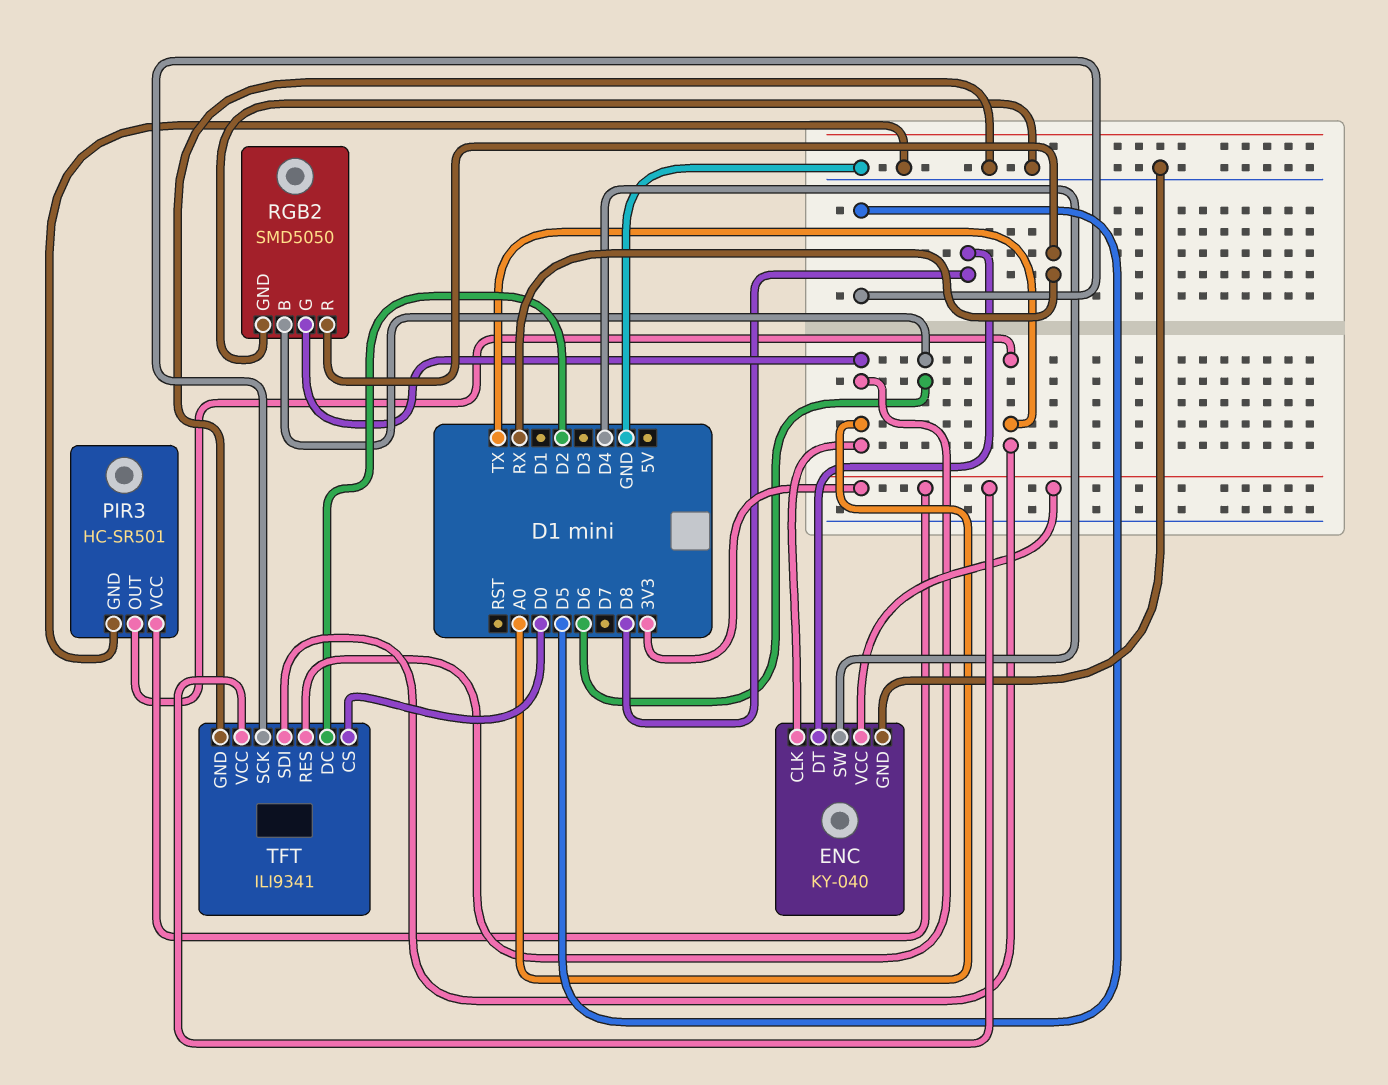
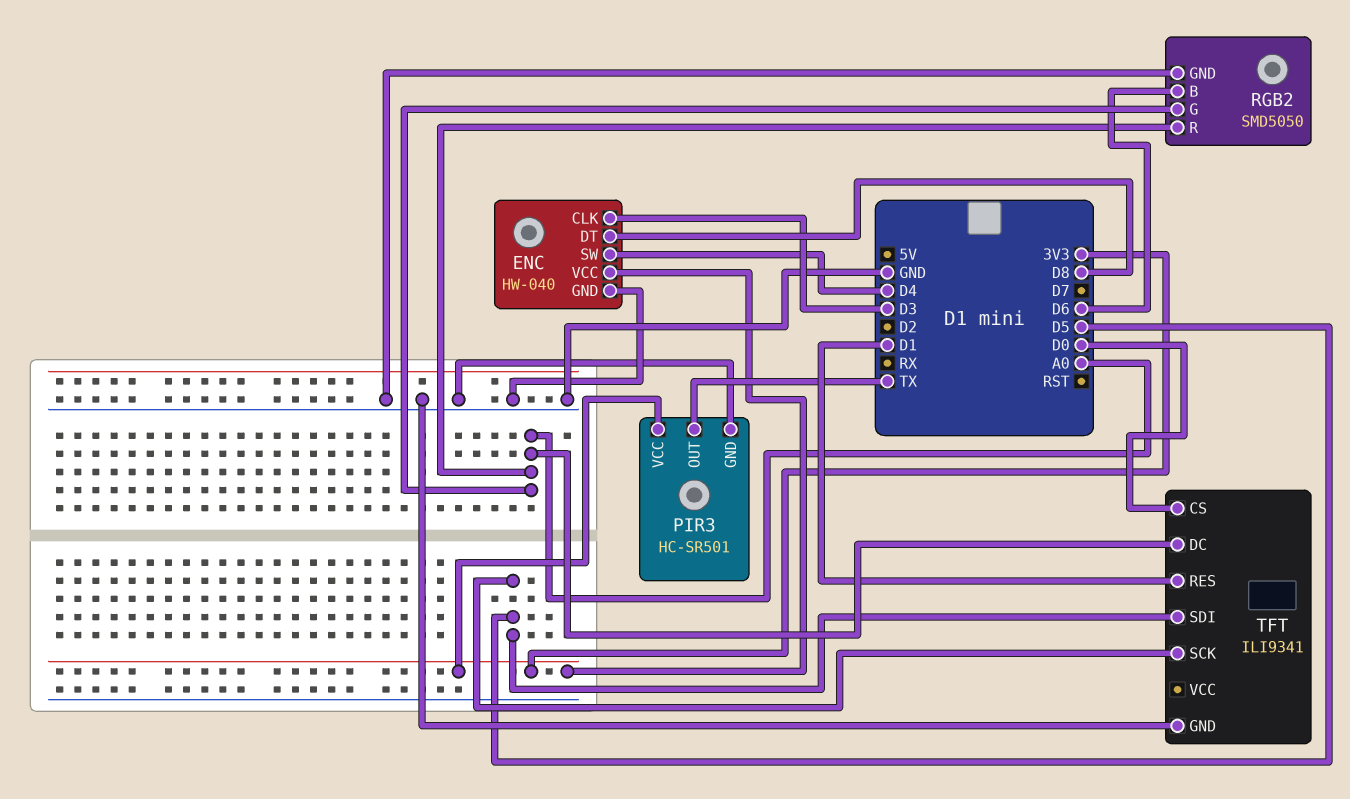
ENC: KY-040 -> HW-040
ENC pin CLK: A0 -> D3
RGB2 pin R: RX -> A0
TFT pin DC: D2 -> A0
TFT pin RES: A0 -> D1
TFT pin SDI: TX -> D5
TFT pin VCC: 3V3 -> none

